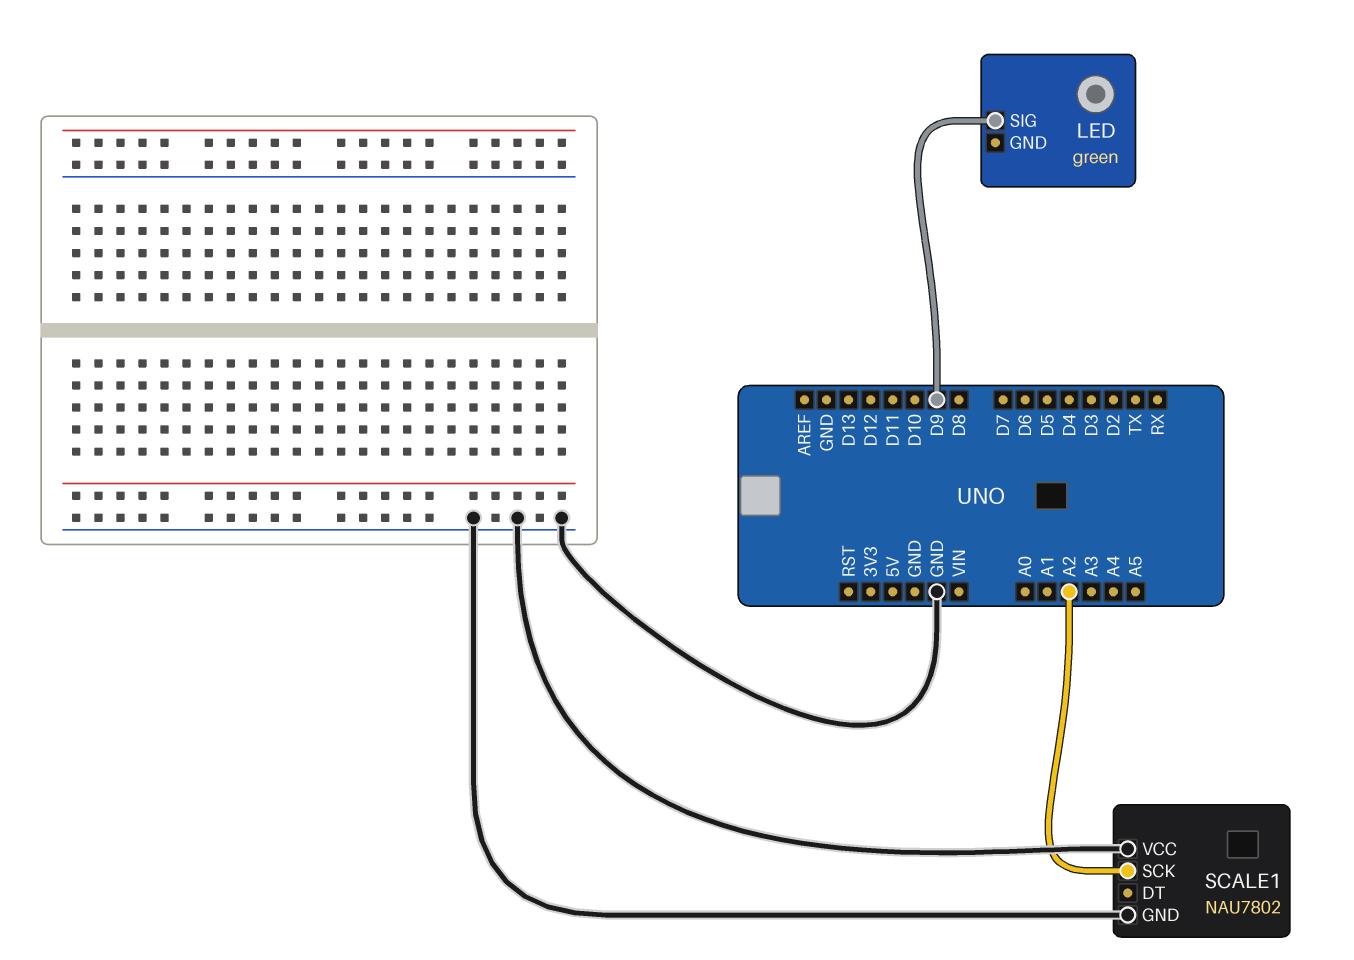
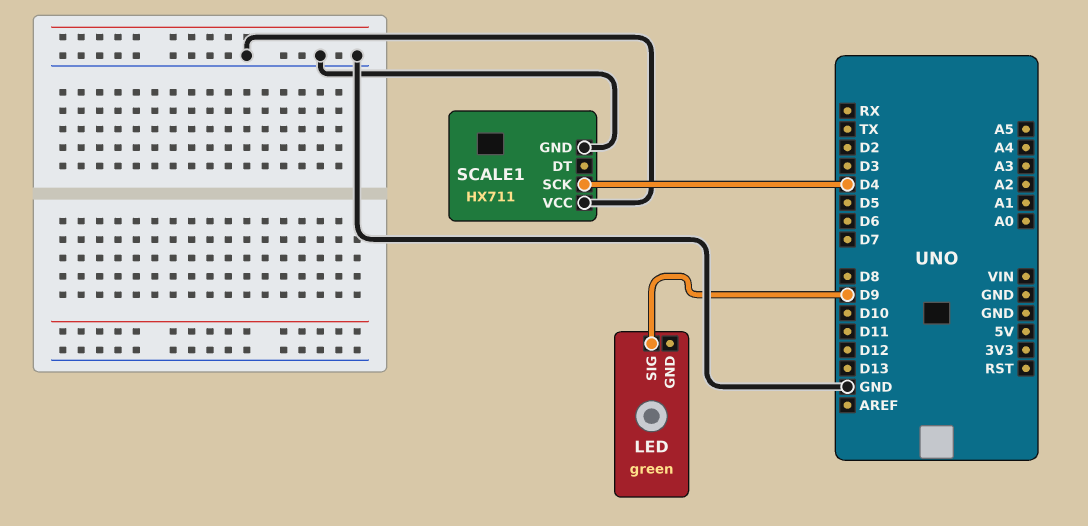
SCALE1: NAU7802 -> HX711
SCALE1 pin SCK: A2 -> D4

